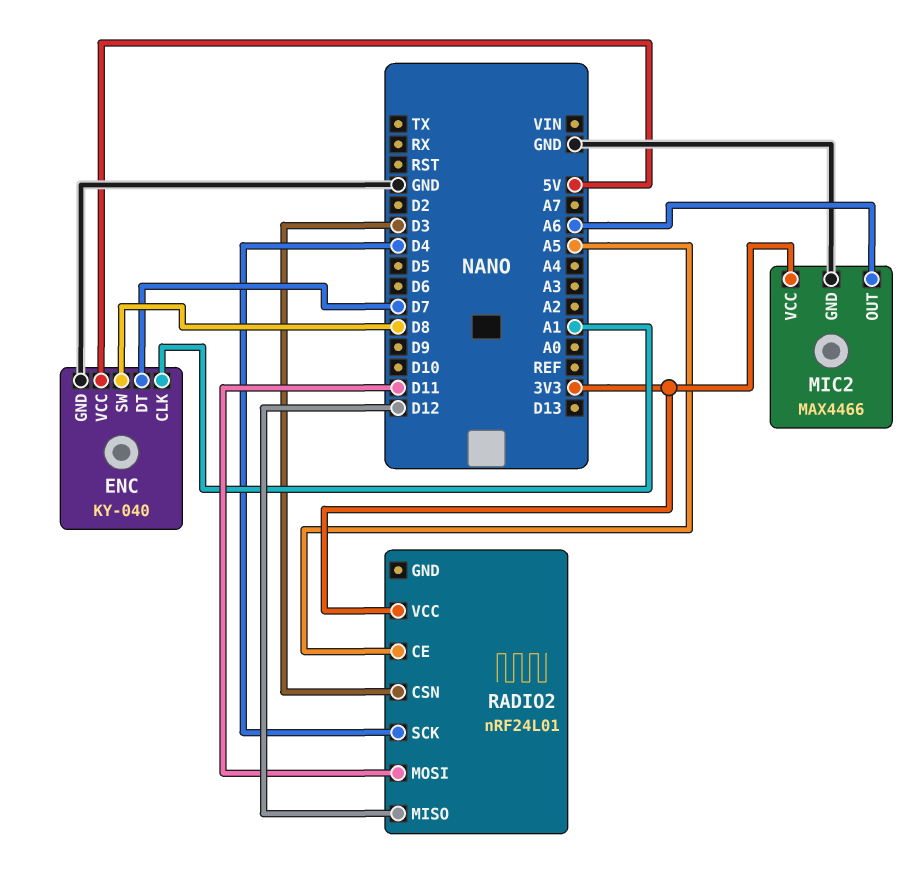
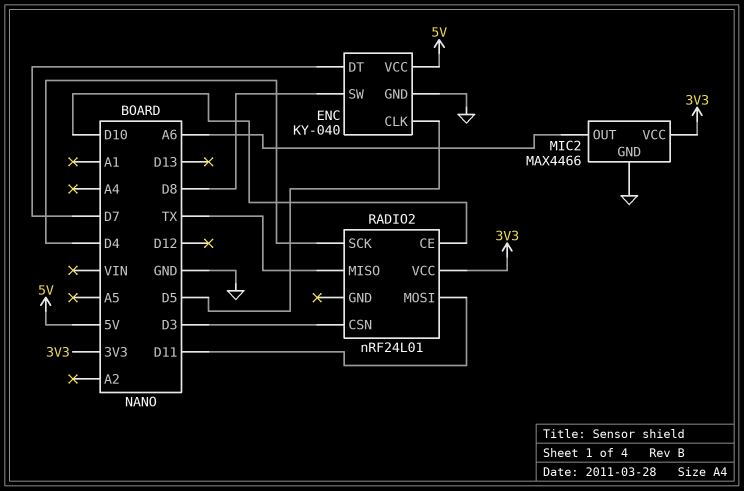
ENC pin CLK: A1 -> D5
RADIO2 pin CE: A5 -> D10
RADIO2 pin MISO: D12 -> TX

